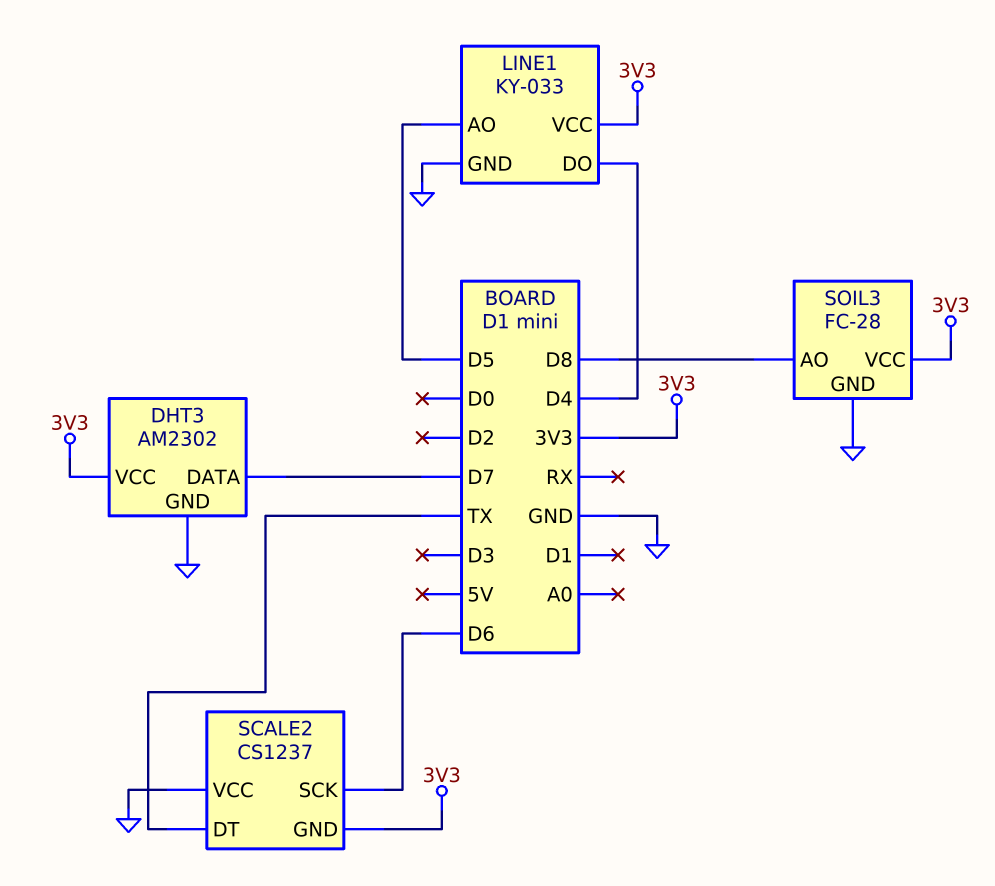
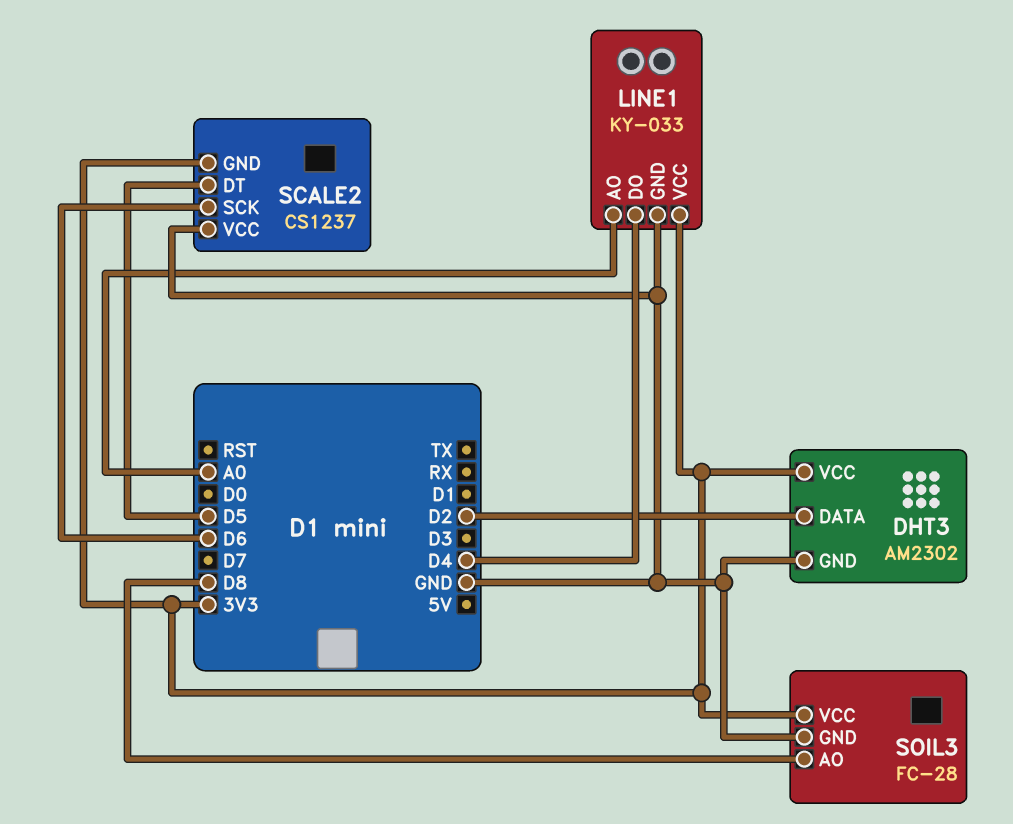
DHT3 pin DATA: D7 -> D2
LINE1 pin AO: D5 -> A0
SCALE2 pin DT: TX -> D5

